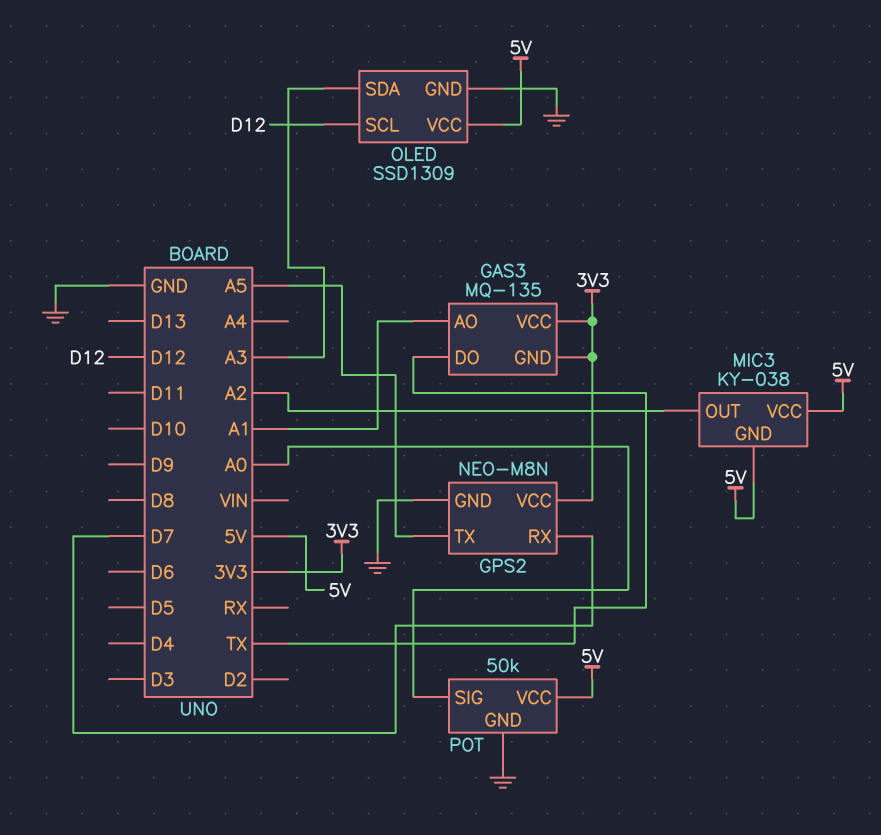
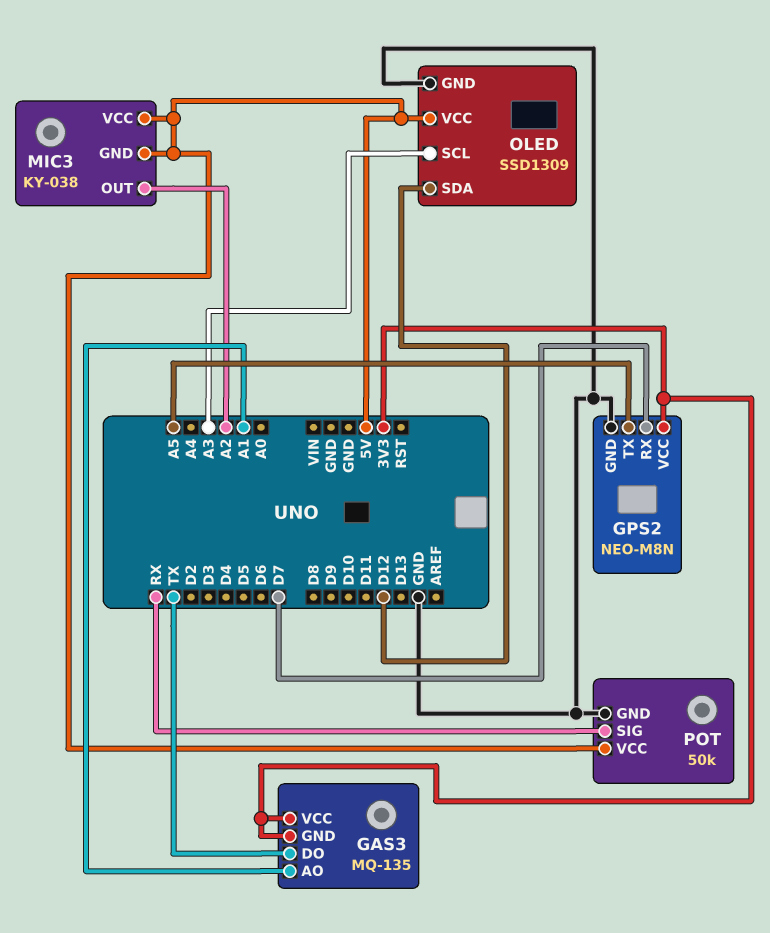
OLED pin SCL: D12 -> A3
OLED pin SDA: A3 -> D12
POT pin SIG: A0 -> RX

